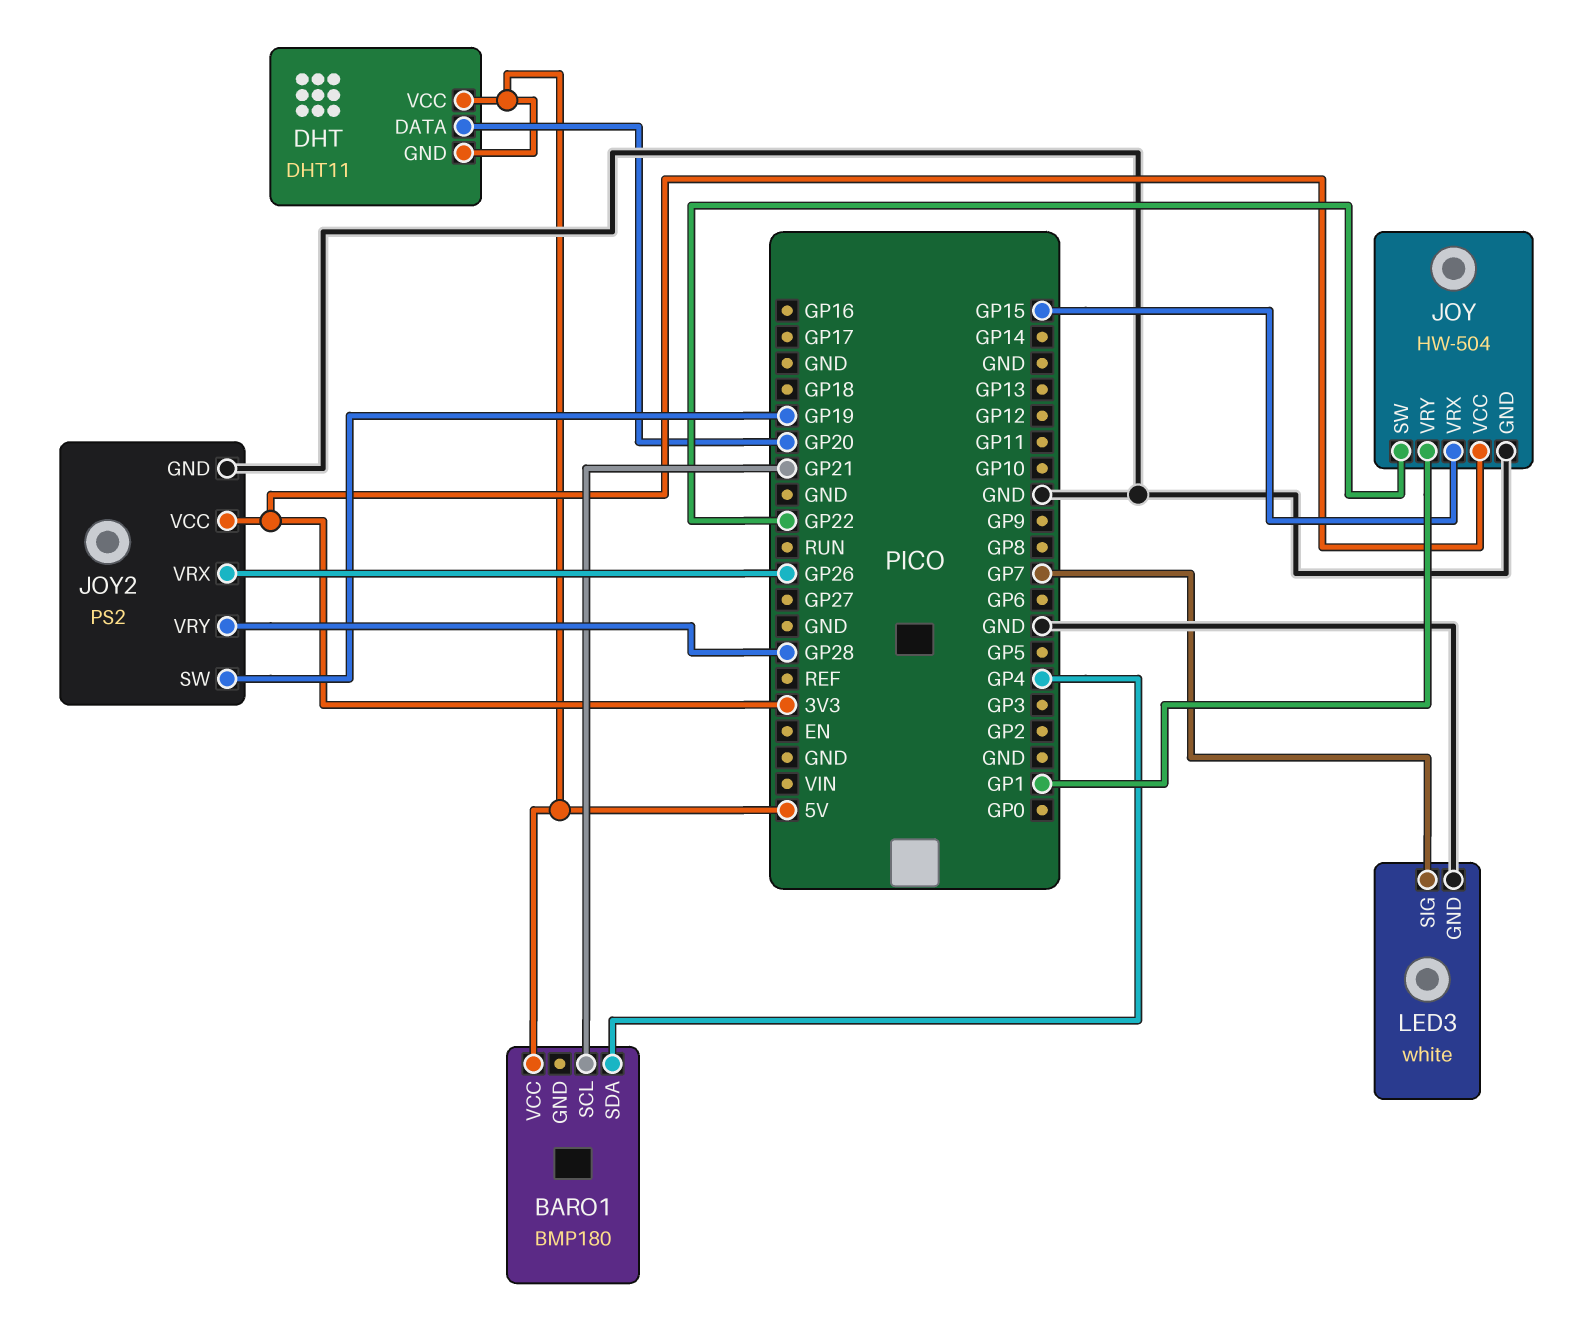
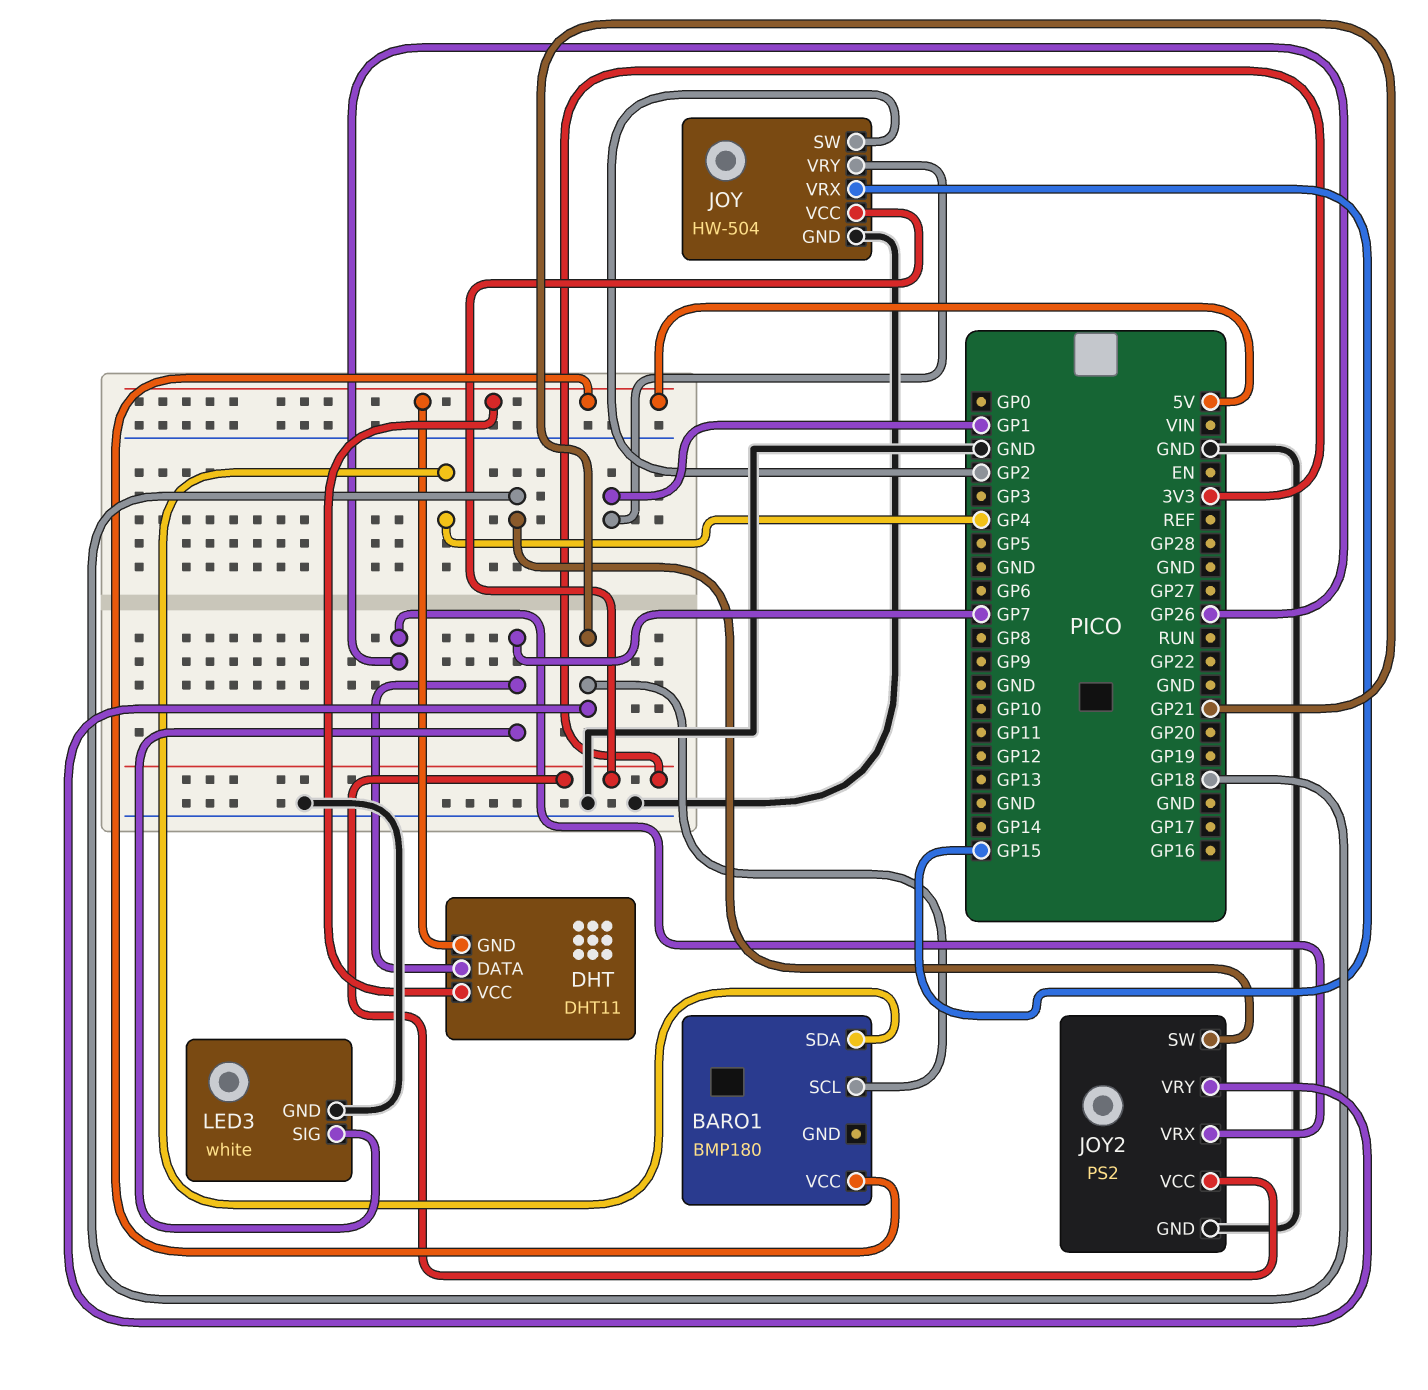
DHT pin DATA: GP20 -> GP7
JOY pin SW: GP22 -> GP2
JOY2 pin SW: GP19 -> GP18
JOY2 pin VRY: GP28 -> GP21

